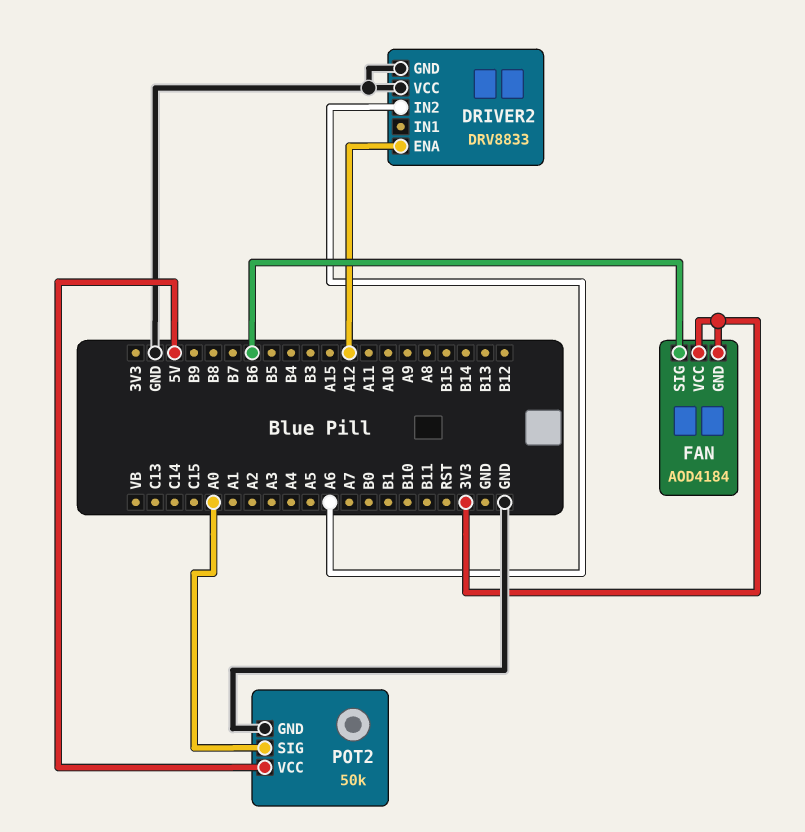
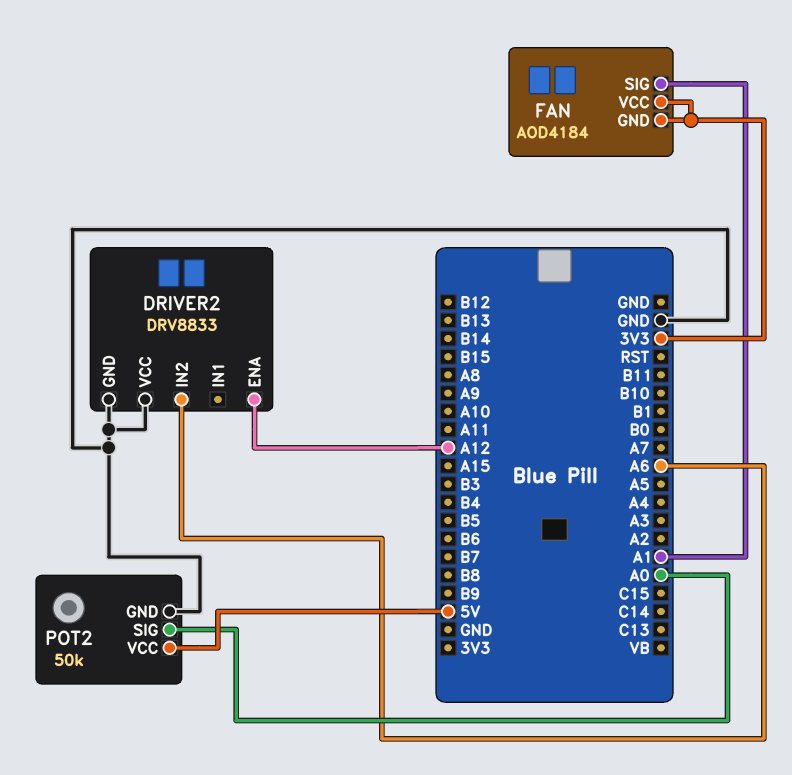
FAN pin SIG: B6 -> A1

